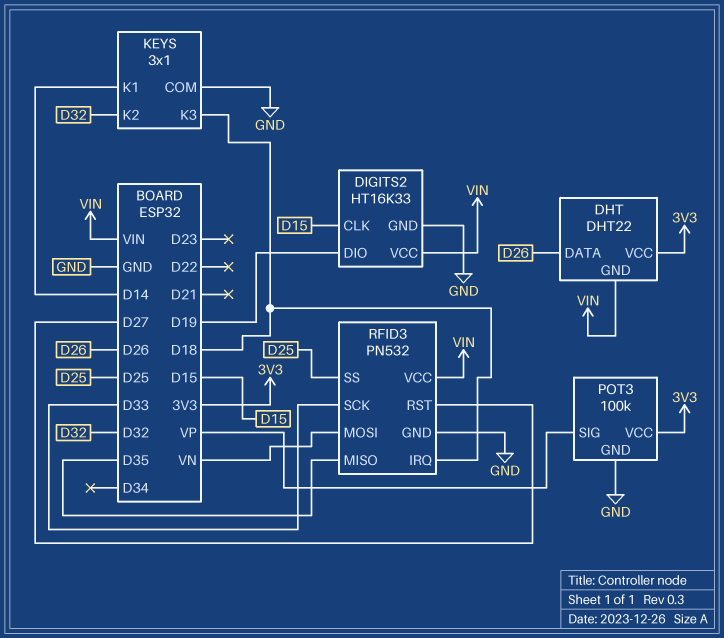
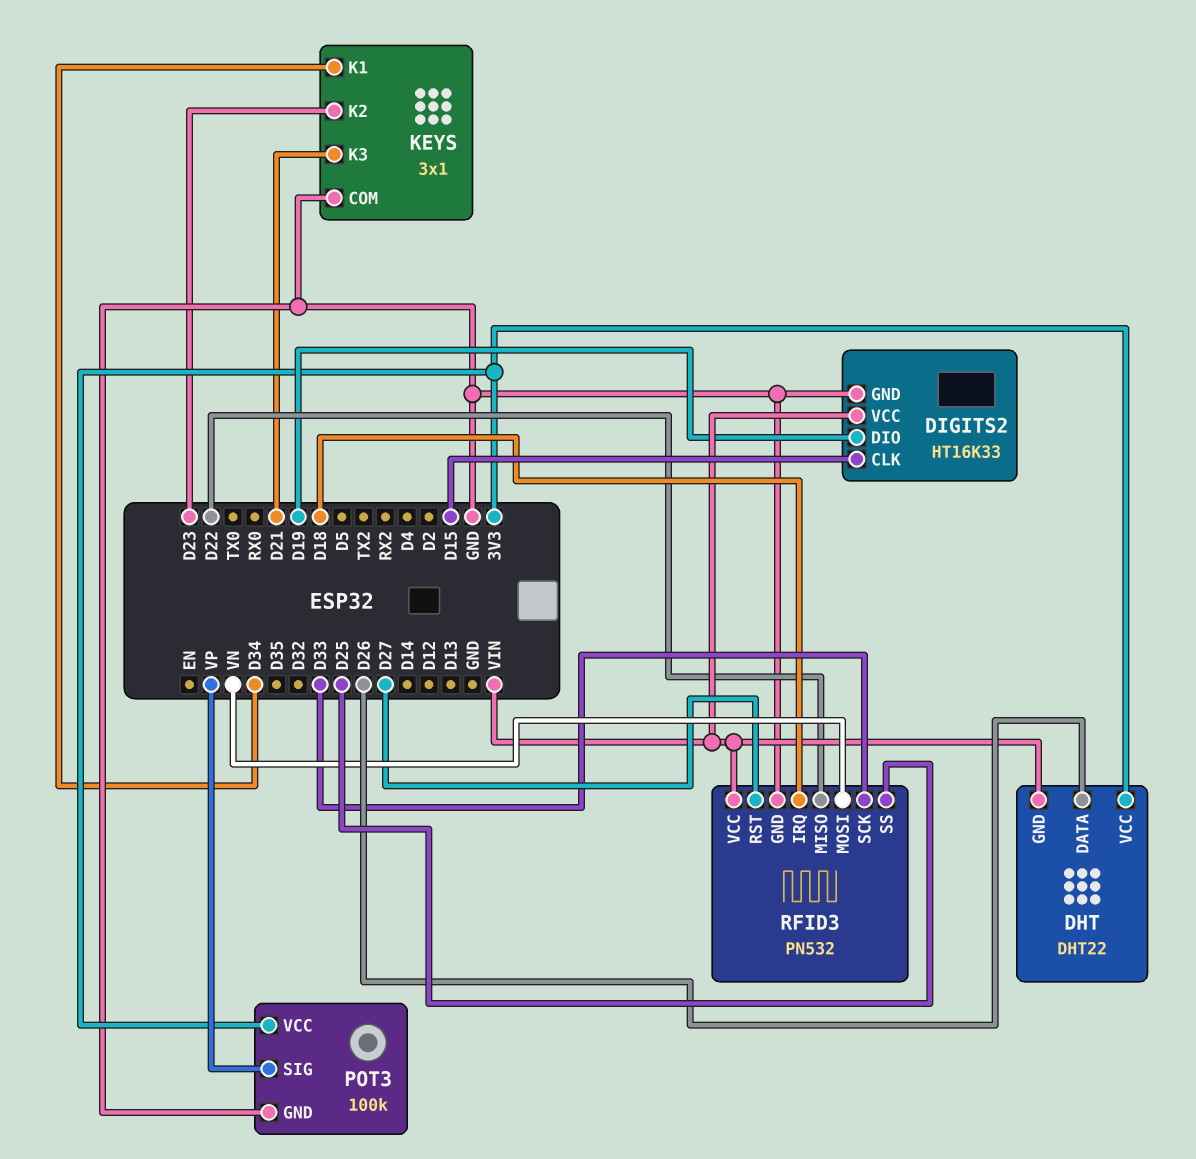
KEYS pin K1: D14 -> D34
KEYS pin K2: D32 -> D23
KEYS pin K3: D18 -> D21
RFID3 pin MISO: D35 -> D22

